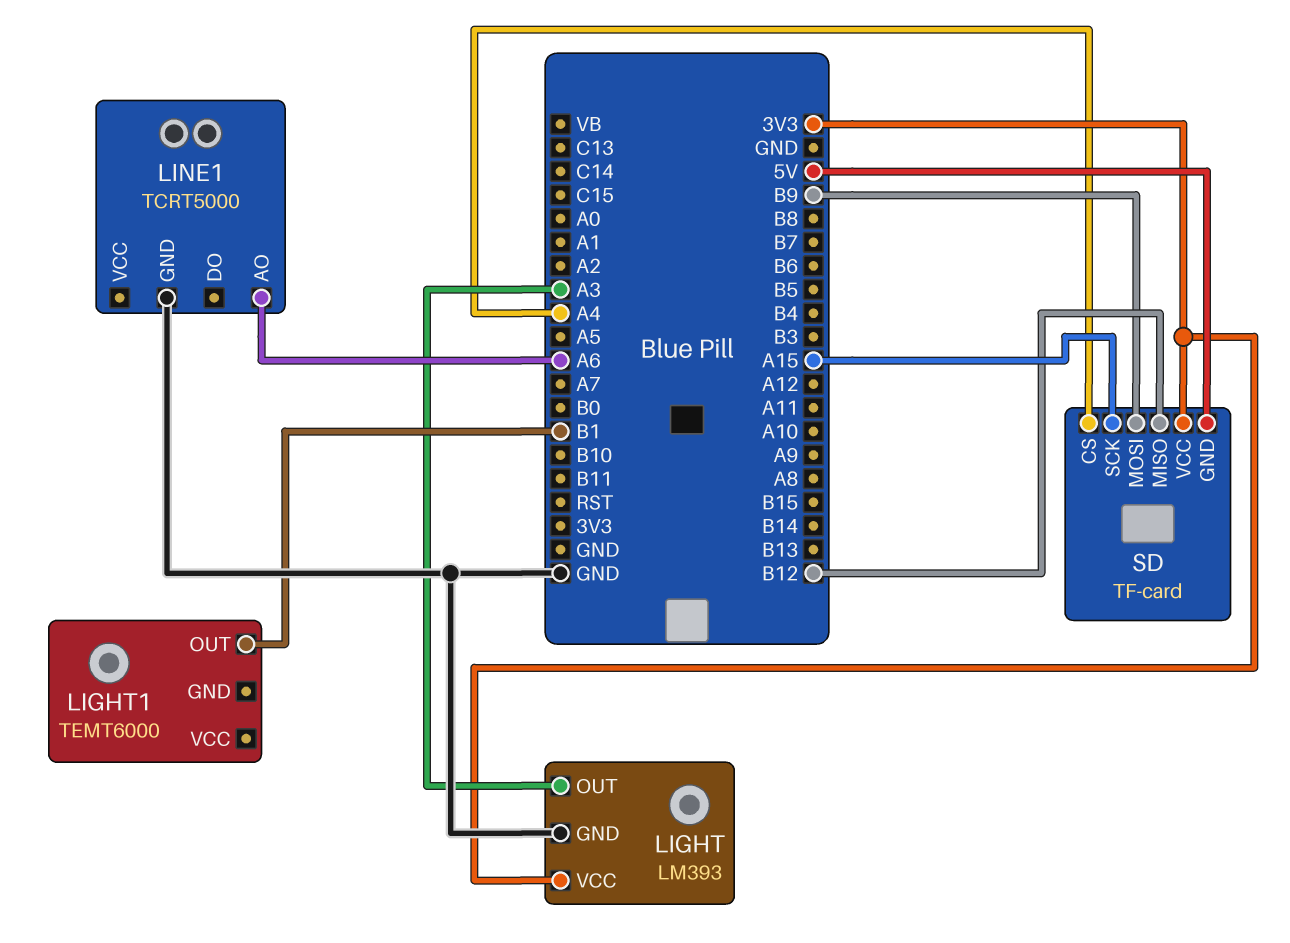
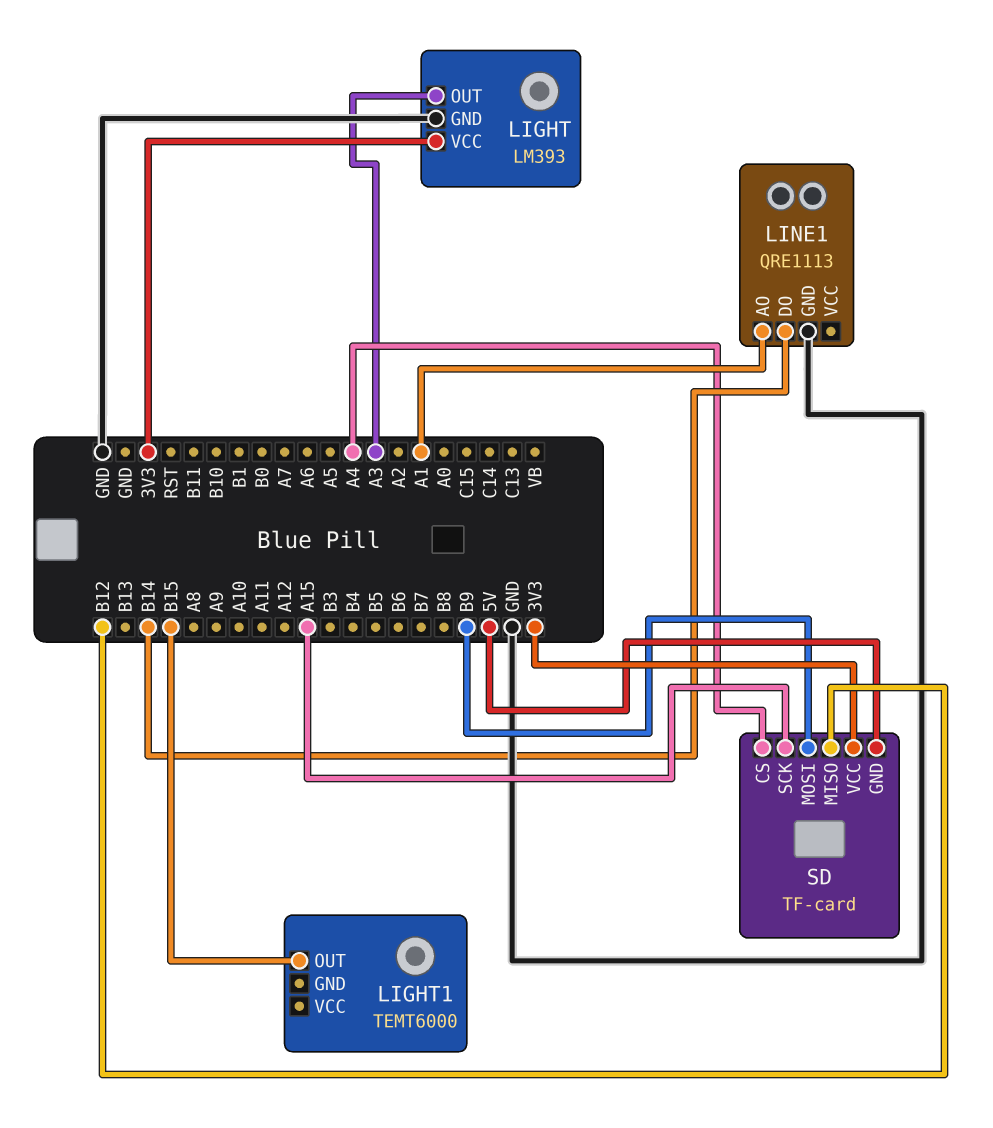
LIGHT1 pin OUT: B1 -> B15
LINE1: TCRT5000 -> QRE1113
LINE1 pin AO: A6 -> A1
LINE1 pin DO: none -> B14

